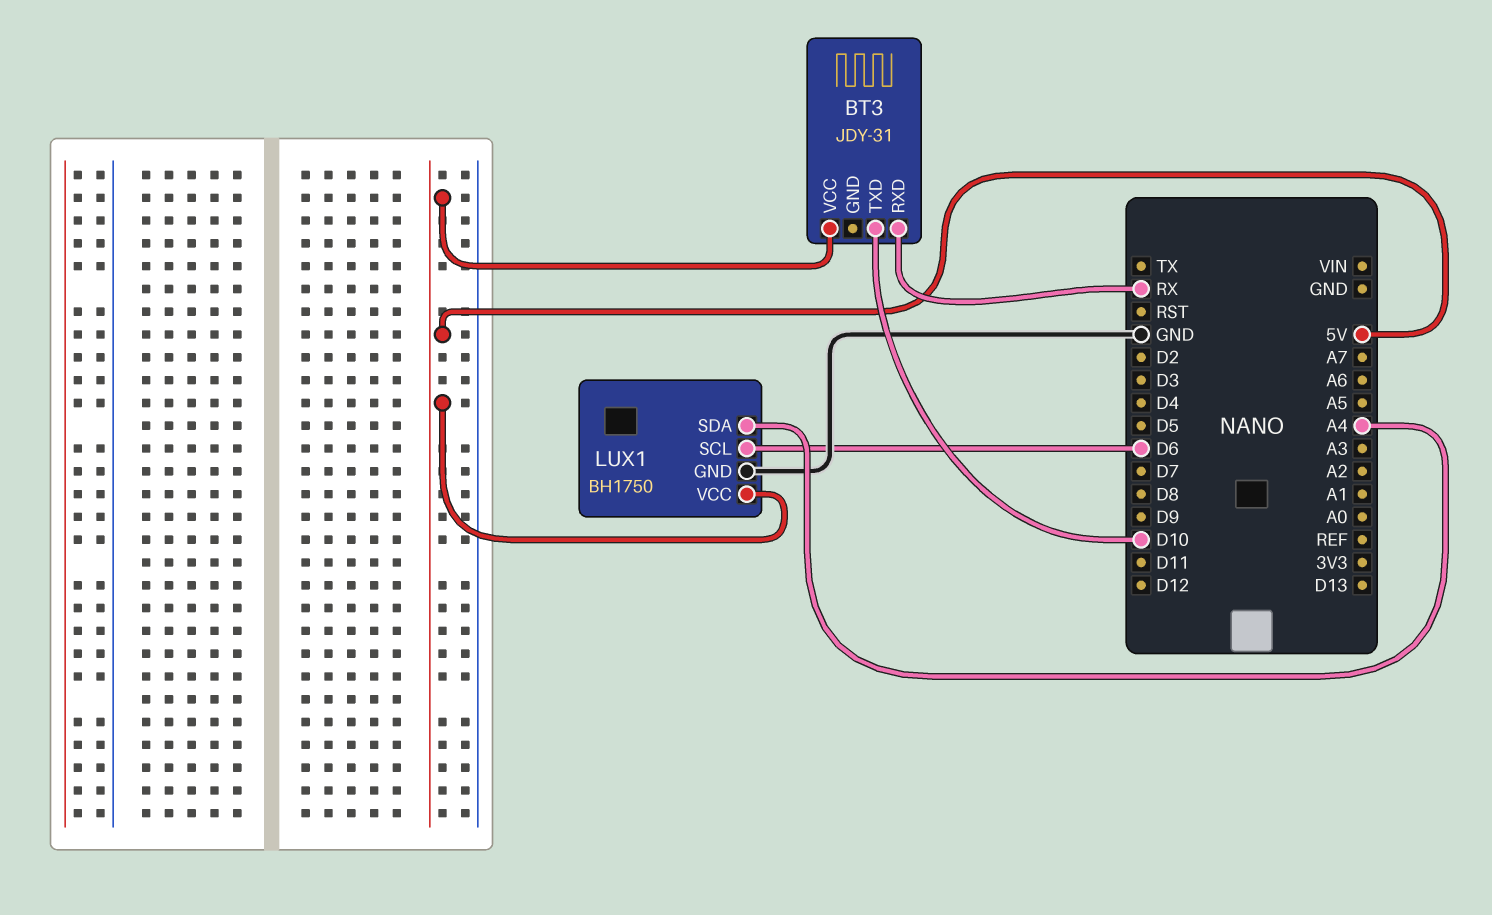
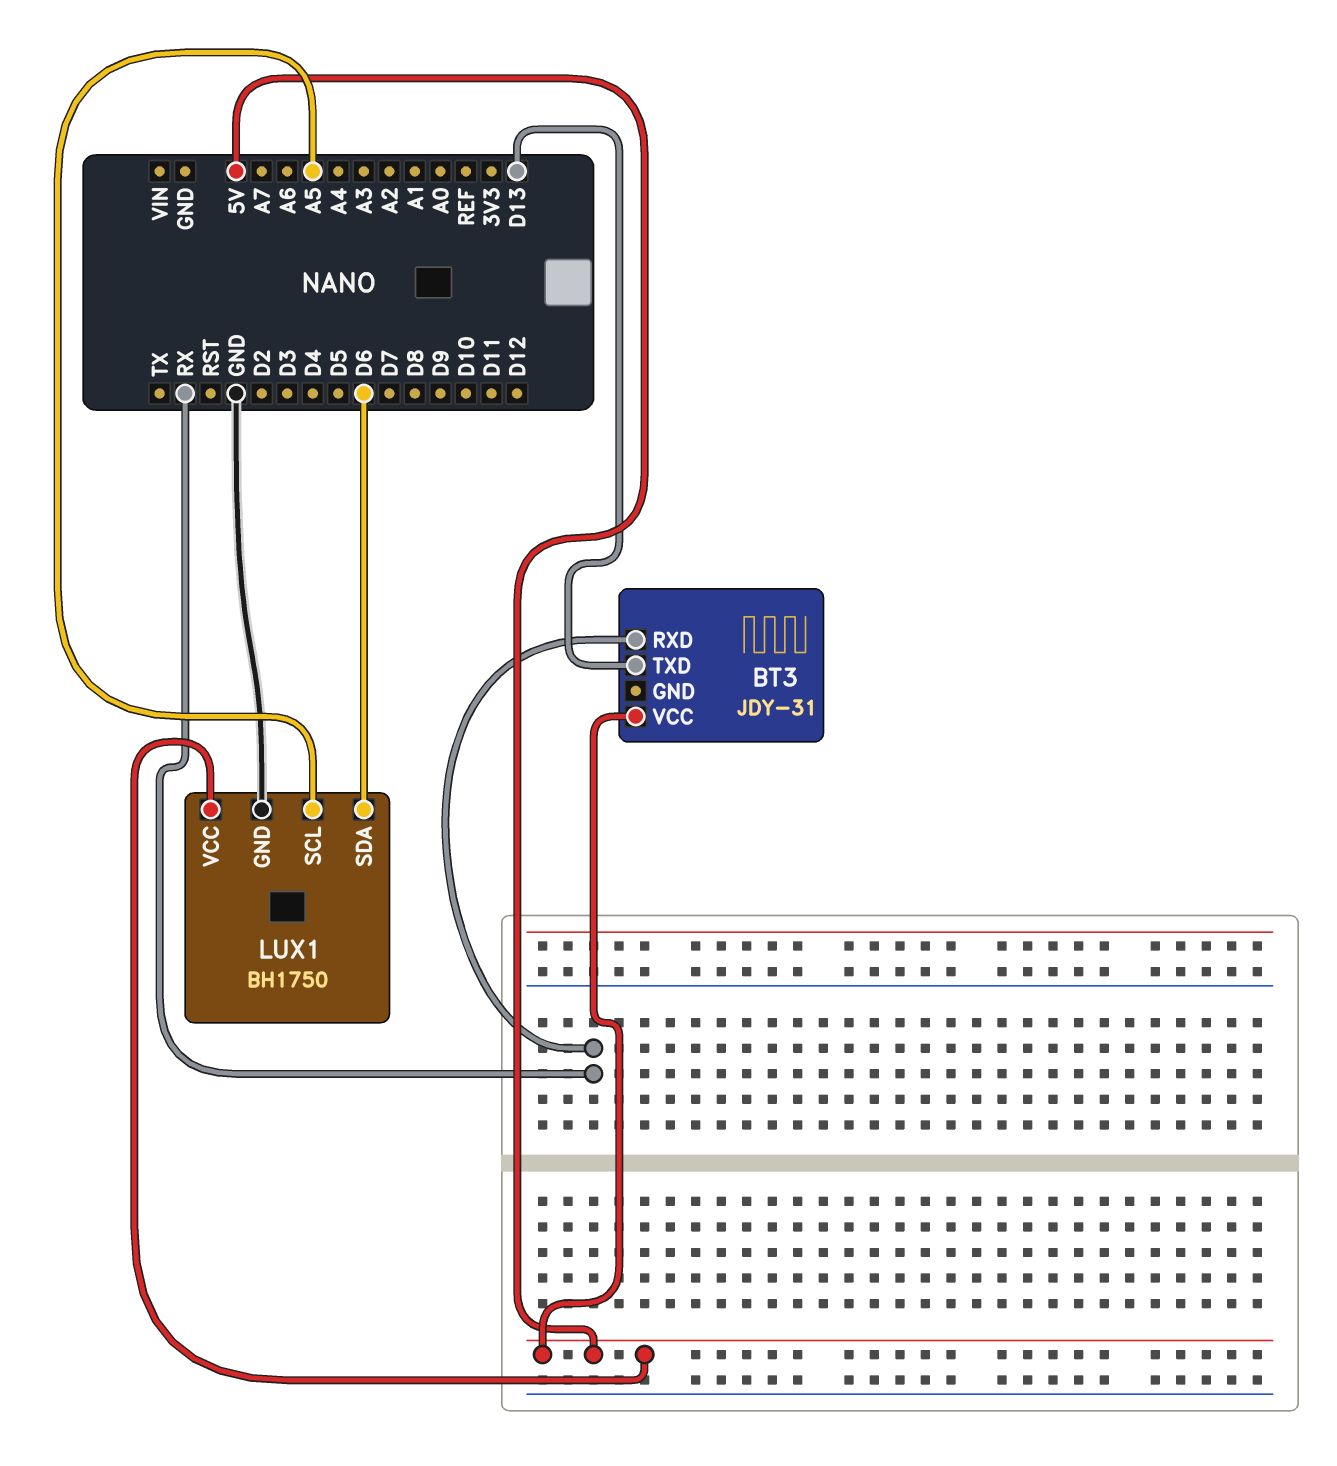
BT3 pin TXD: D10 -> D13
LUX1 pin SCL: D6 -> A5
LUX1 pin SDA: A4 -> D6

